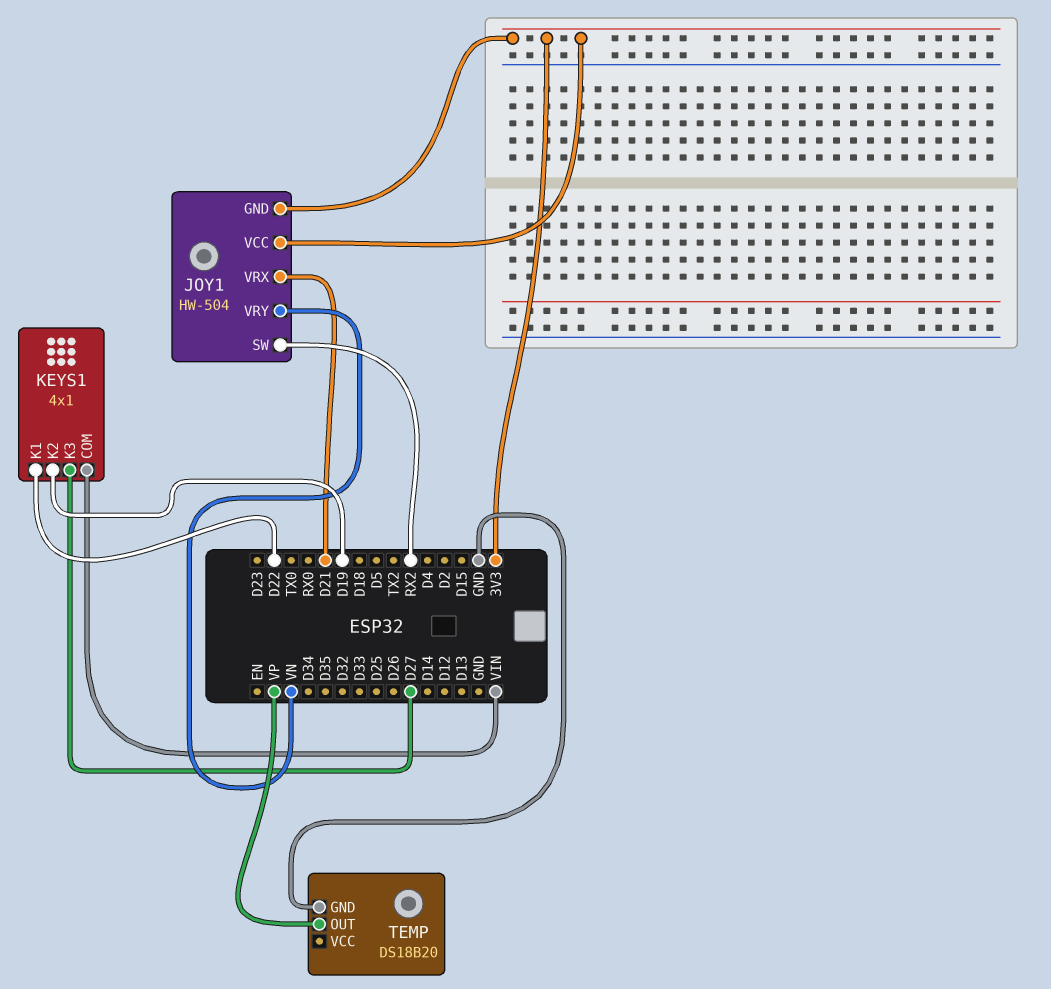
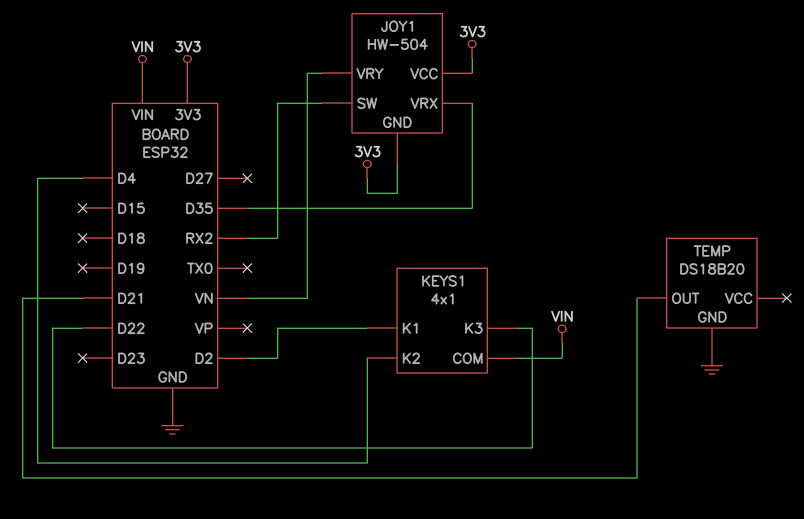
JOY1 pin VRX: D21 -> D35
KEYS1 pin K1: D22 -> D2
KEYS1 pin K2: D19 -> D4
KEYS1 pin K3: D27 -> D22
TEMP pin OUT: VP -> D21

